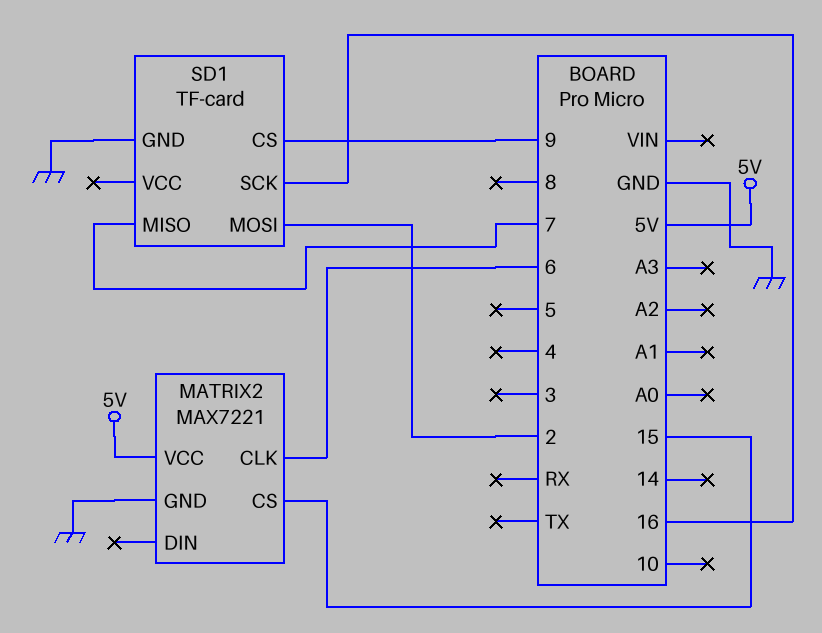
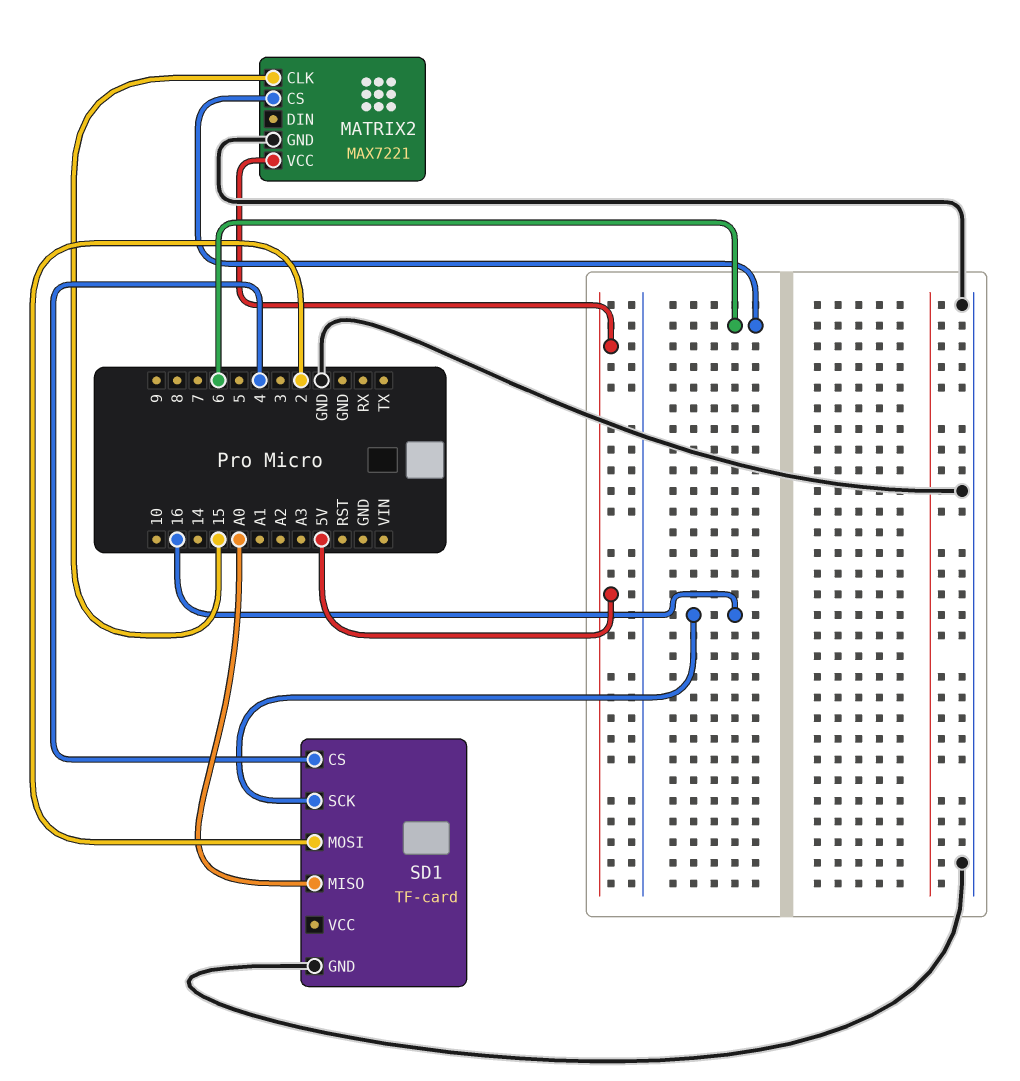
MATRIX2 pin CLK: 6 -> 15
MATRIX2 pin CS: 15 -> 6
SD1 pin CS: 9 -> 4
SD1 pin MISO: 7 -> A0

